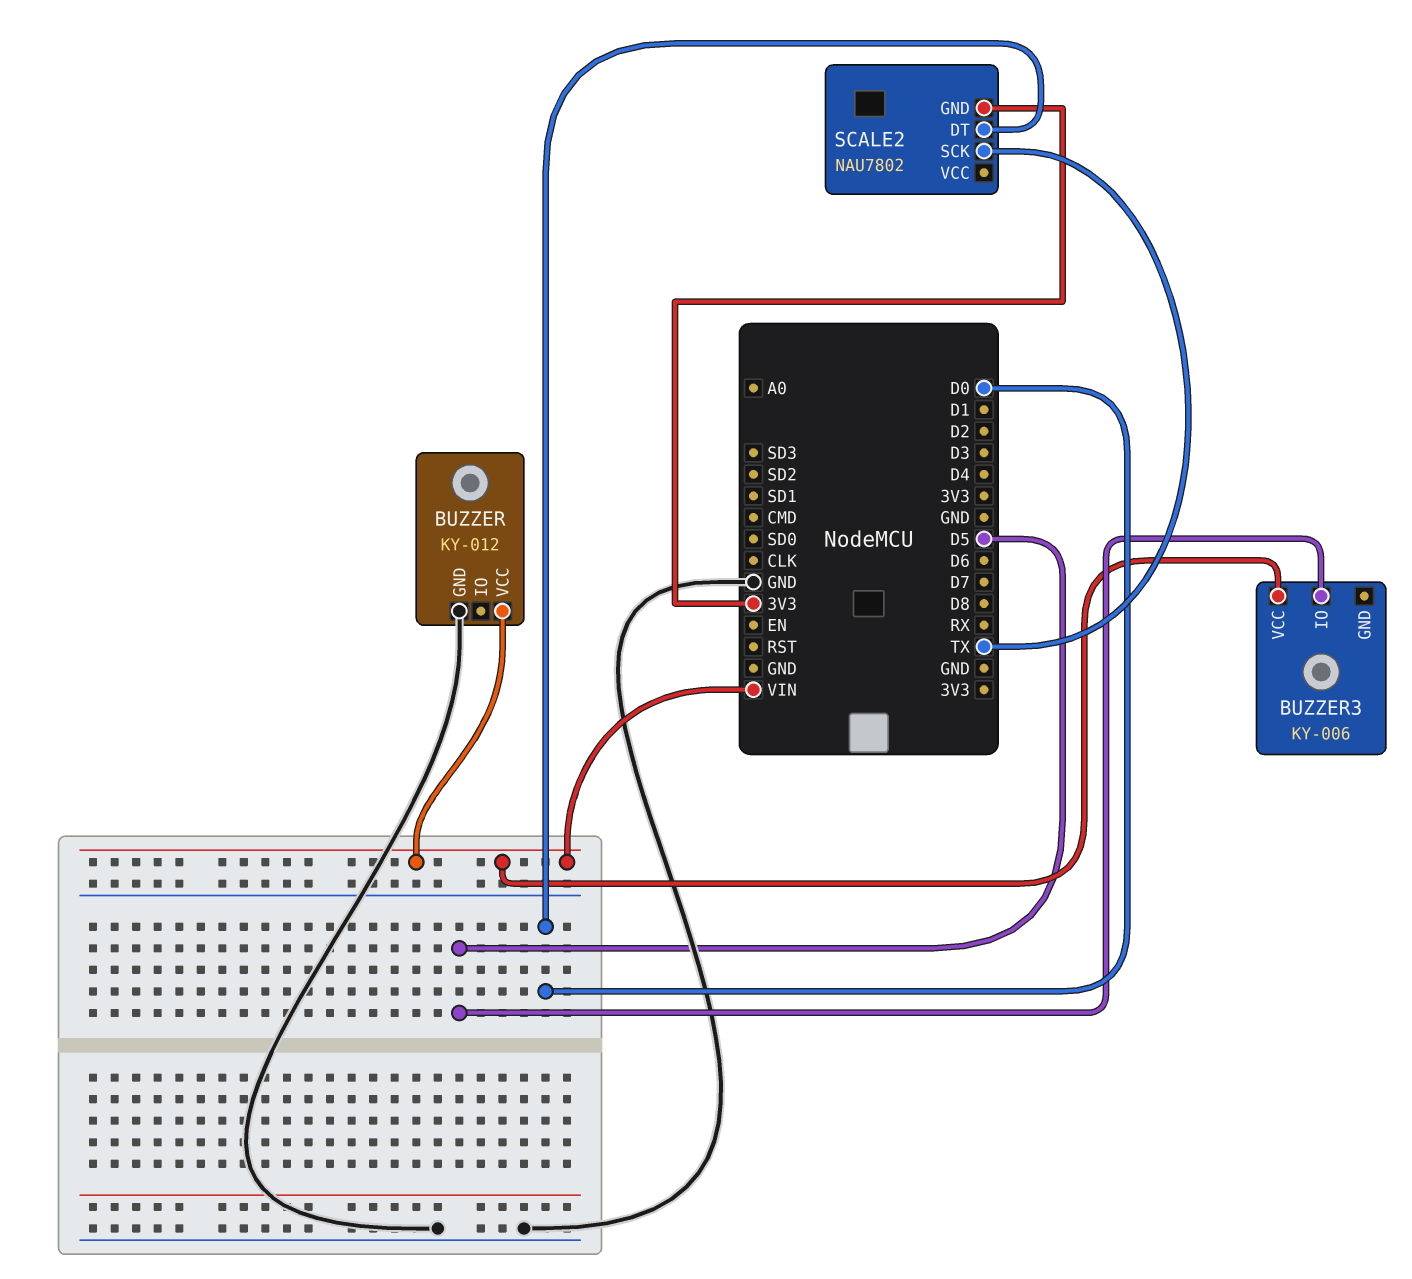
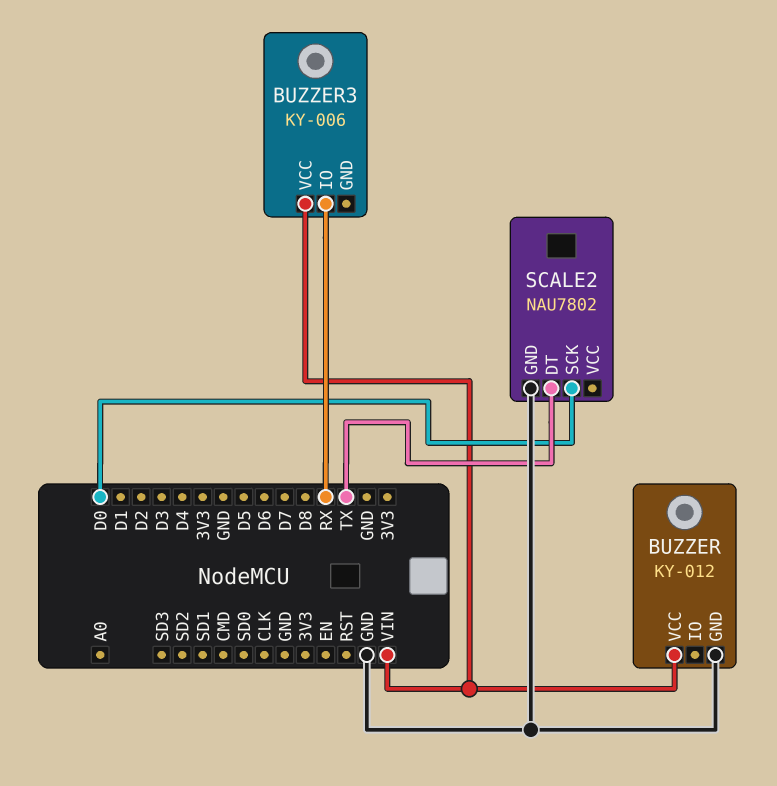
BUZZER3 pin IO: D5 -> RX
SCALE2 pin DT: D0 -> TX
SCALE2 pin GND: 3V3 -> GND
SCALE2 pin SCK: TX -> D0

